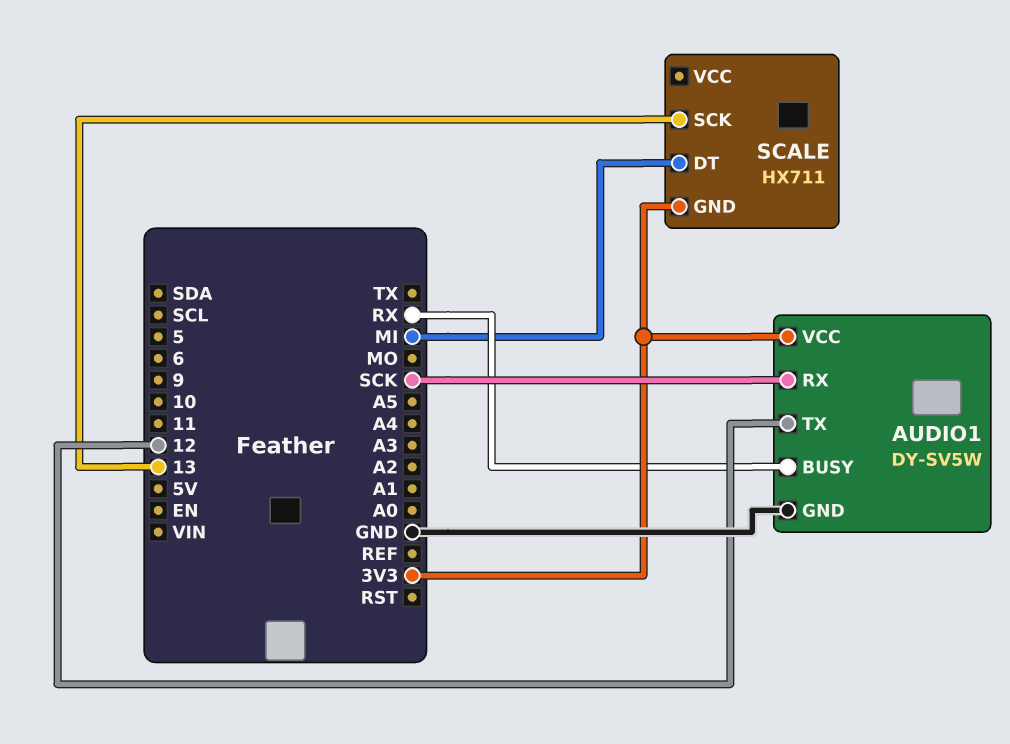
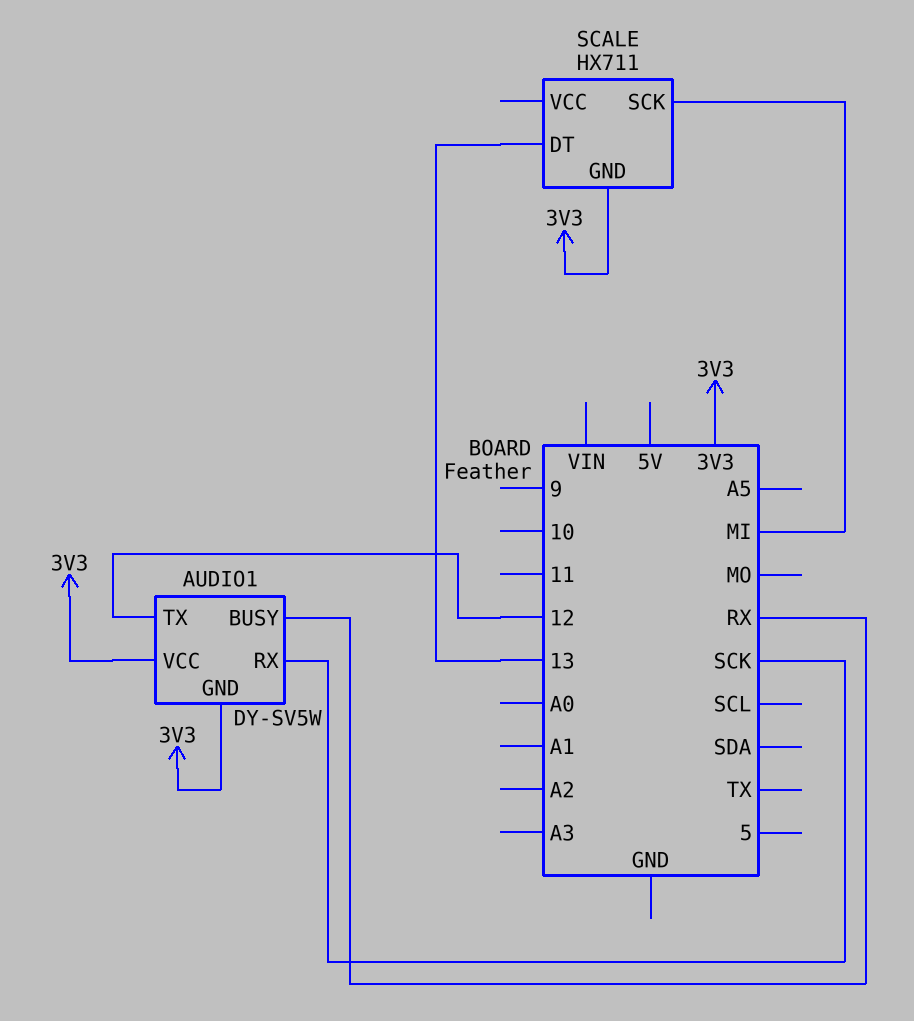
AUDIO1 pin GND: GND -> 3V3
SCALE pin DT: MI -> 13
SCALE pin SCK: 13 -> MI

